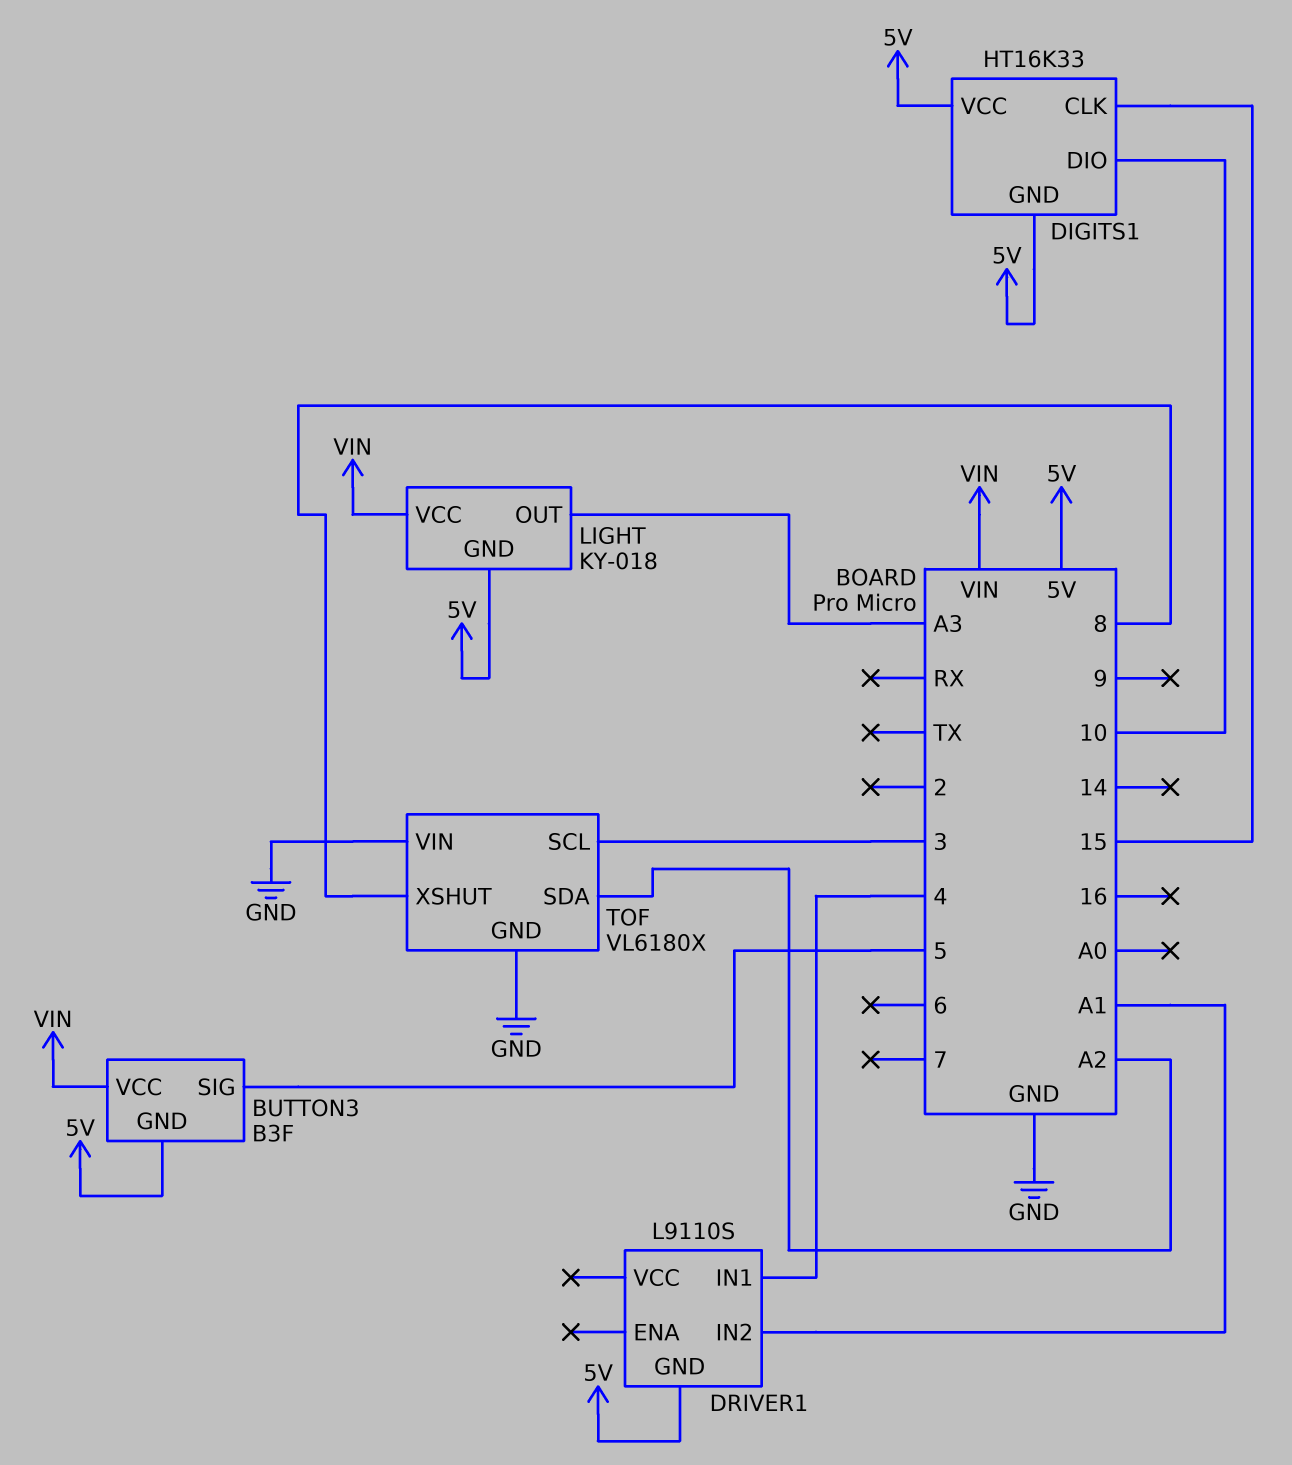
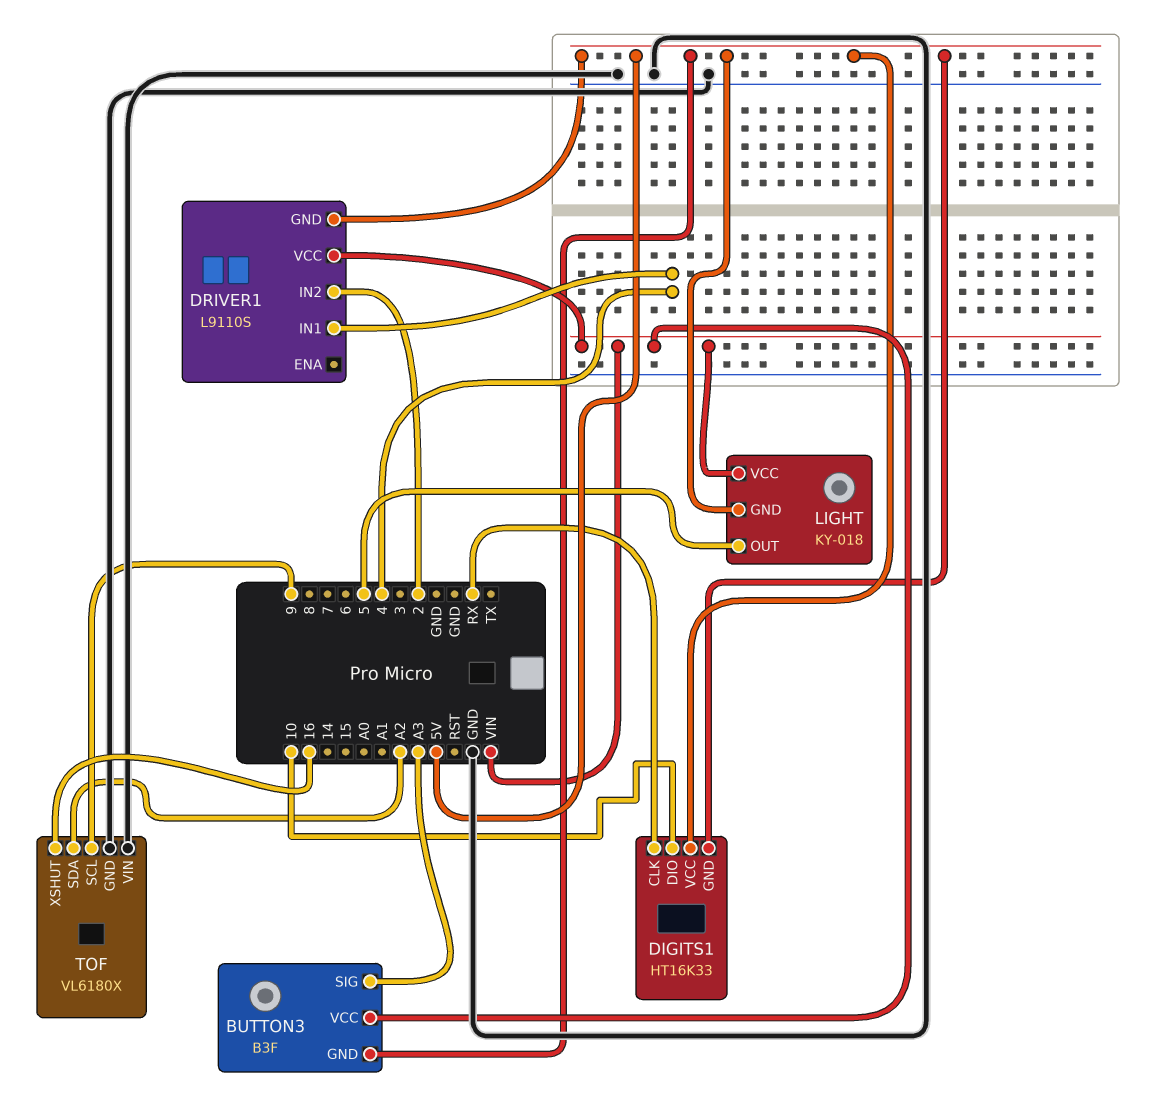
BUTTON3 pin SIG: 5 -> A3
DIGITS1 pin CLK: 15 -> RX
DRIVER1 pin IN2: A1 -> 2
DRIVER1 pin VCC: none -> VIN
LIGHT pin OUT: A3 -> 5
TOF pin SCL: 3 -> 9
TOF pin XSHUT: 8 -> 16

